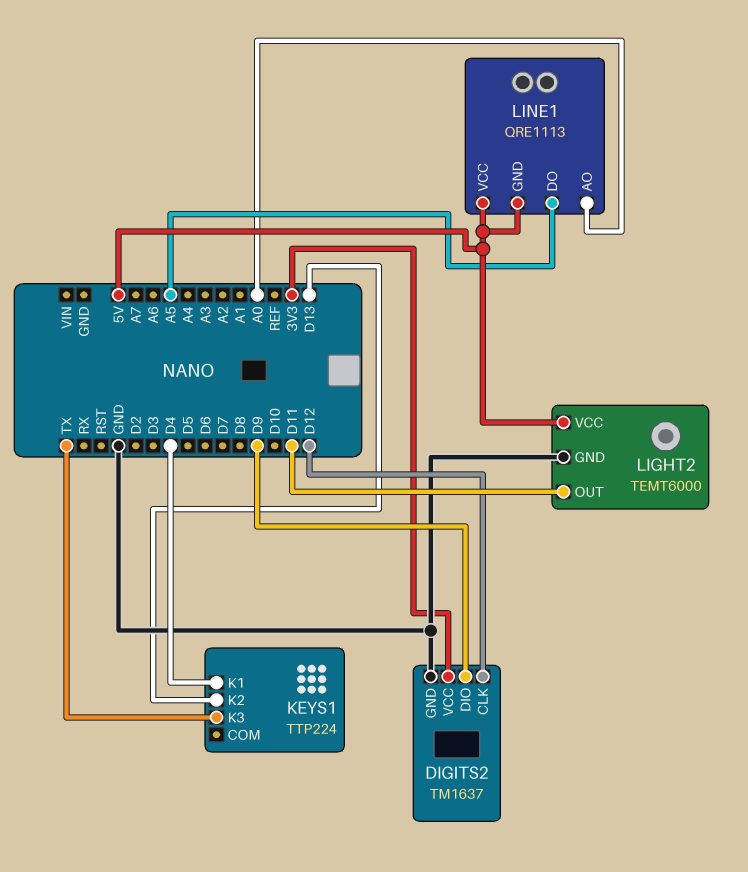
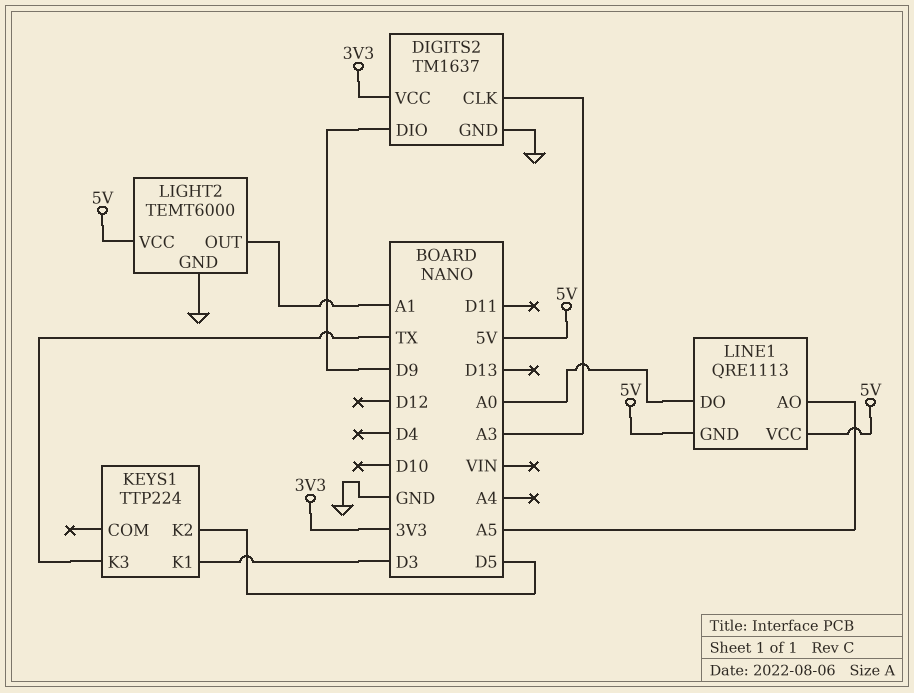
DIGITS2 pin CLK: D12 -> A3
KEYS1 pin K1: D4 -> D3
KEYS1 pin K2: D13 -> D5
LIGHT2 pin OUT: D11 -> A1
LINE1 pin AO: A0 -> A5
LINE1 pin DO: A5 -> A0

